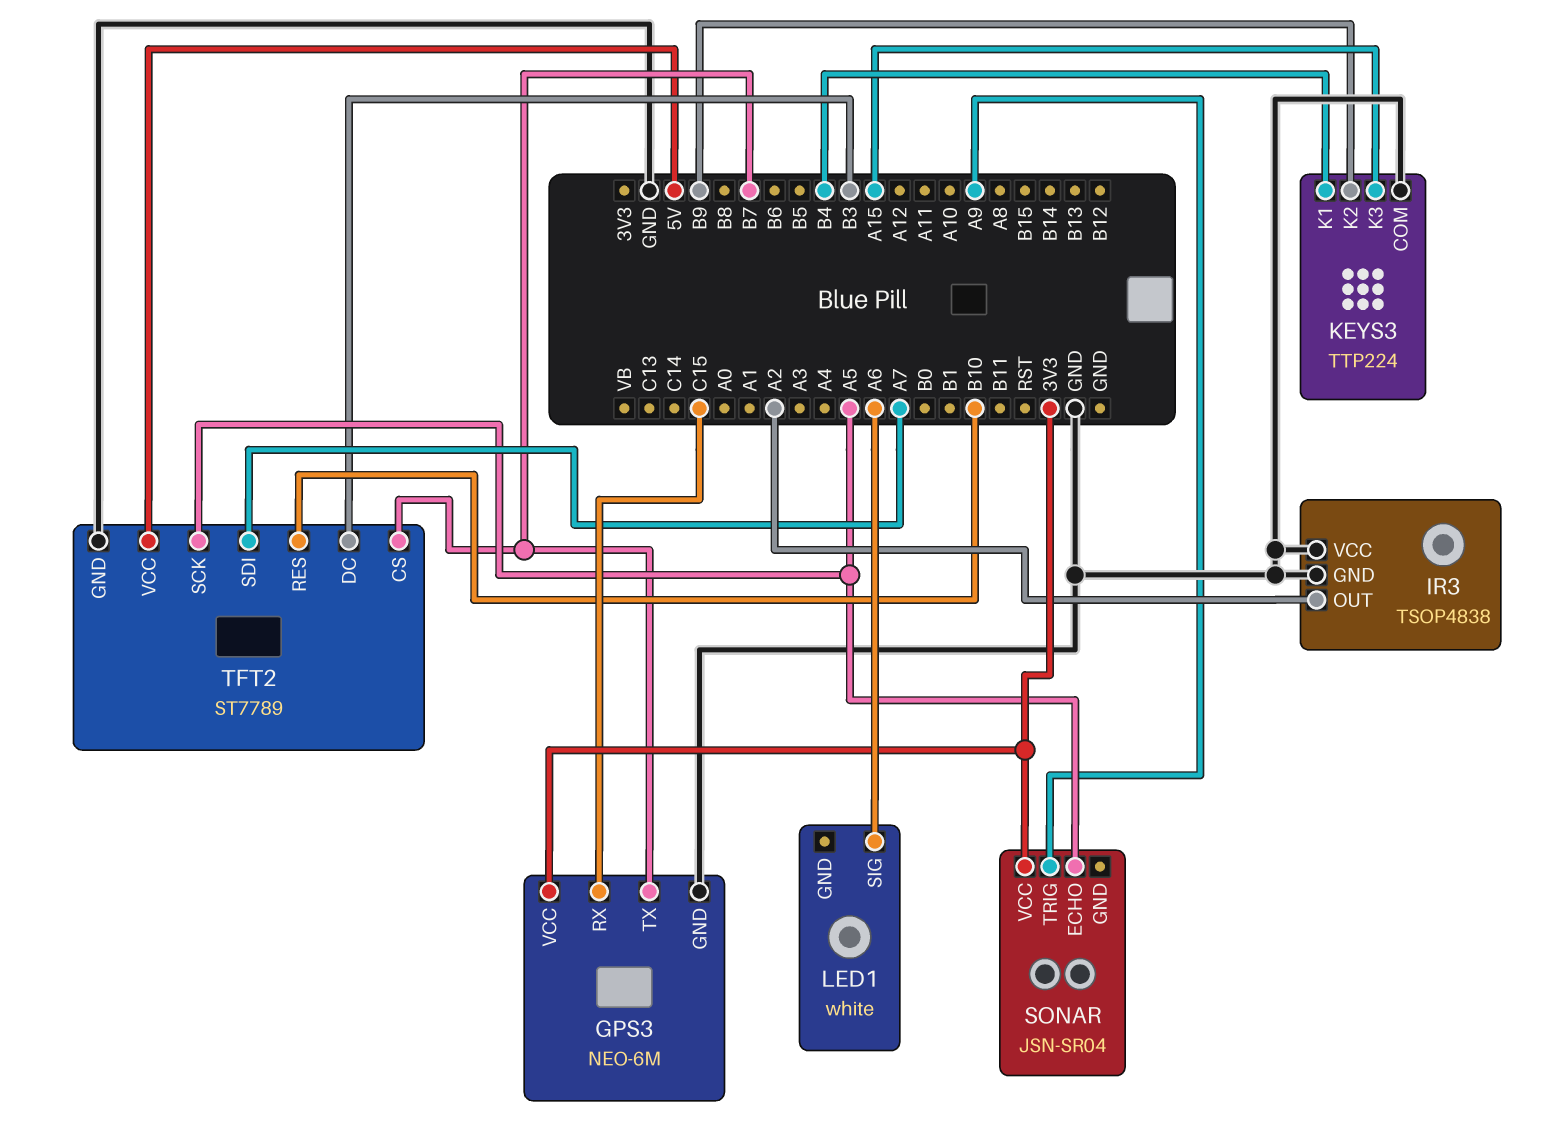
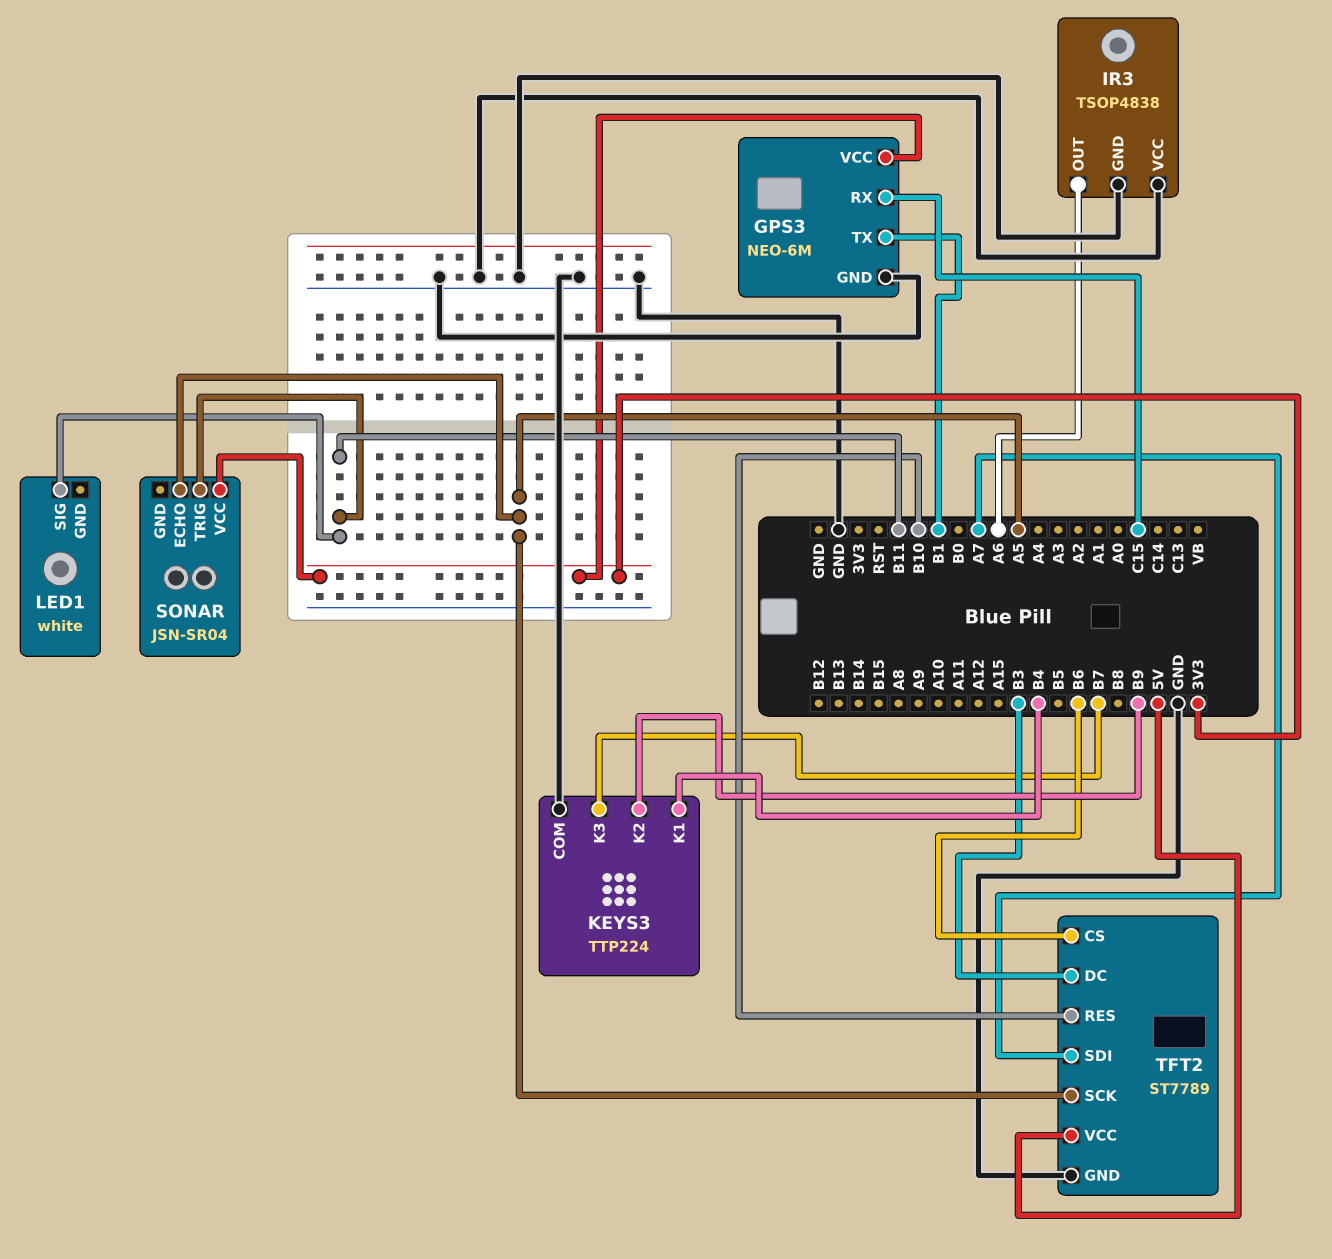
GPS3 pin TX: B7 -> B1
IR3 pin OUT: A2 -> A6
KEYS3 pin K3: A15 -> B7
LED1 pin SIG: A6 -> B11
SONAR pin TRIG: A9 -> B11
TFT2 pin CS: B7 -> B6

